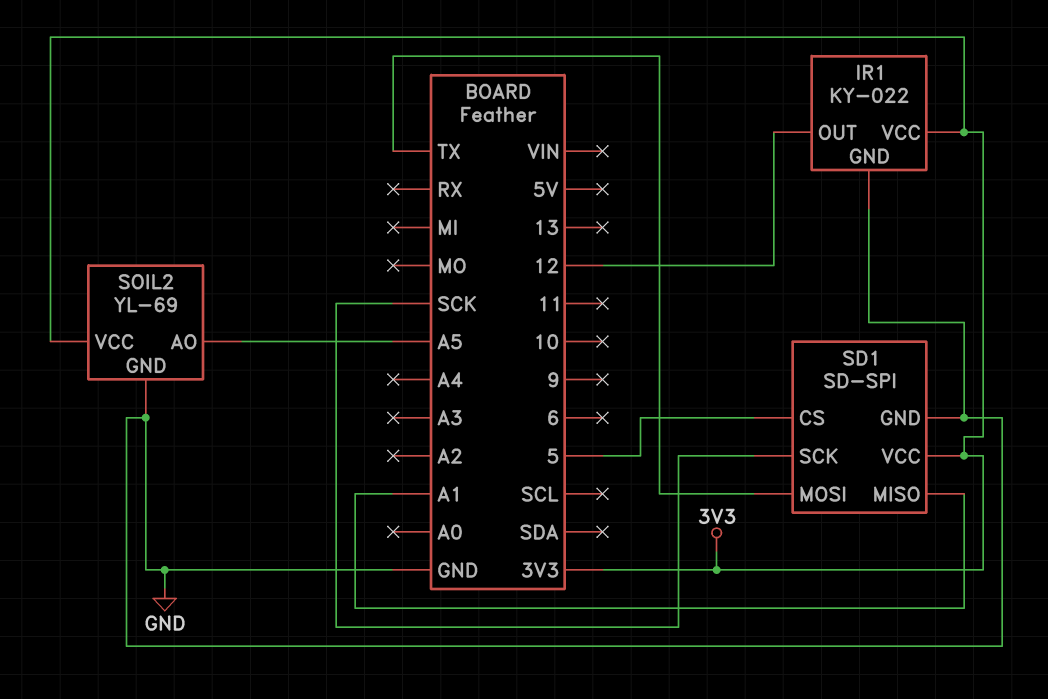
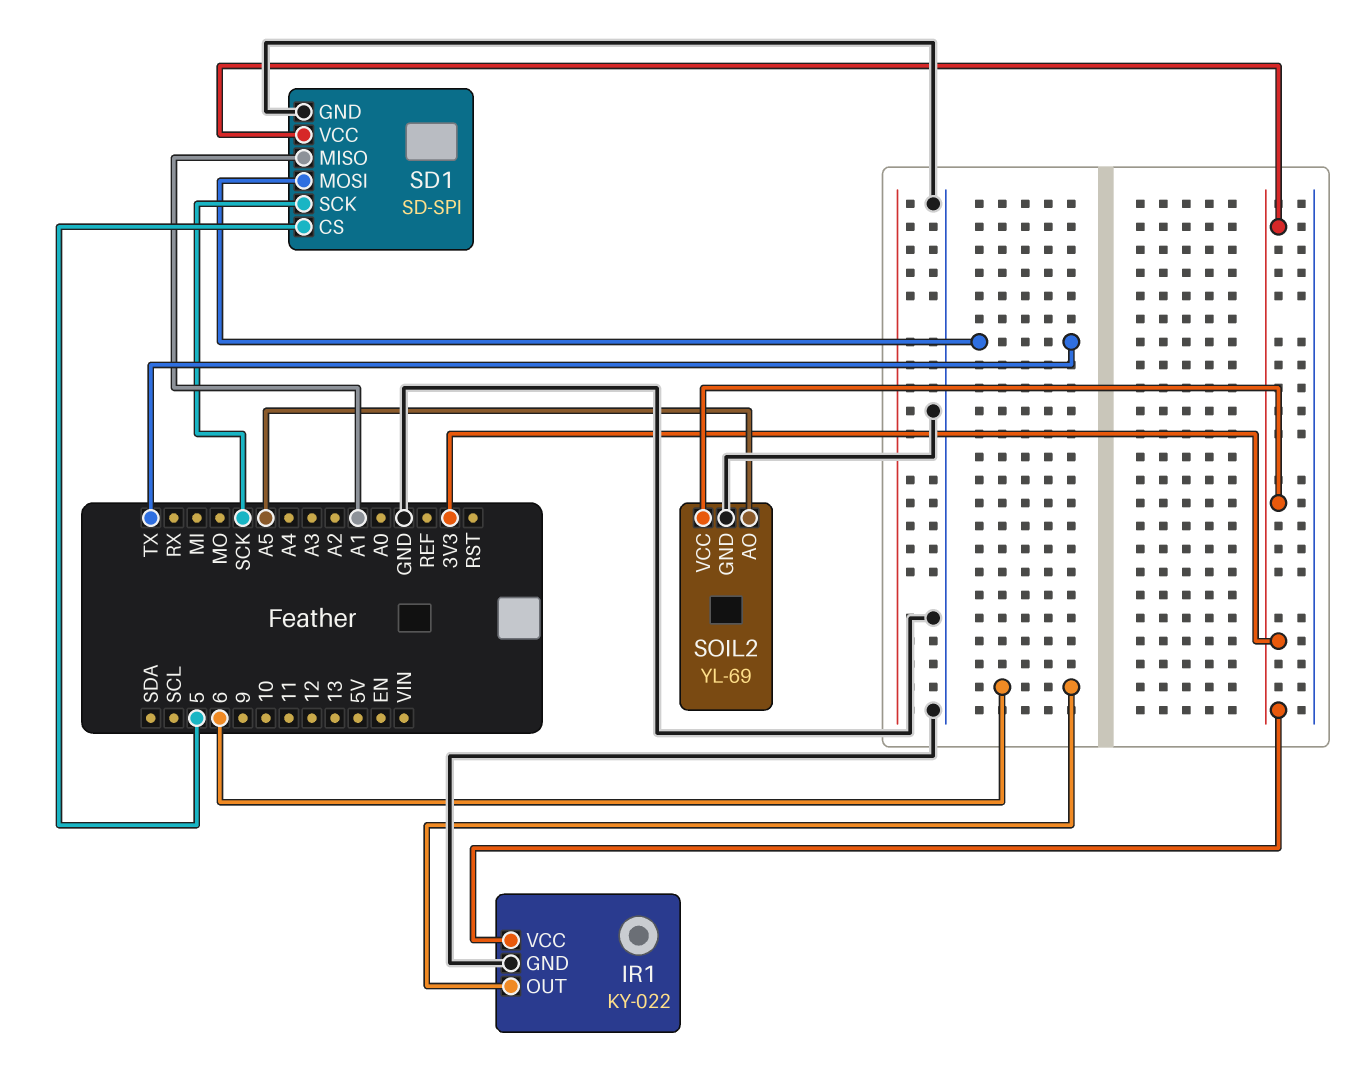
IR1 pin OUT: 12 -> 6

